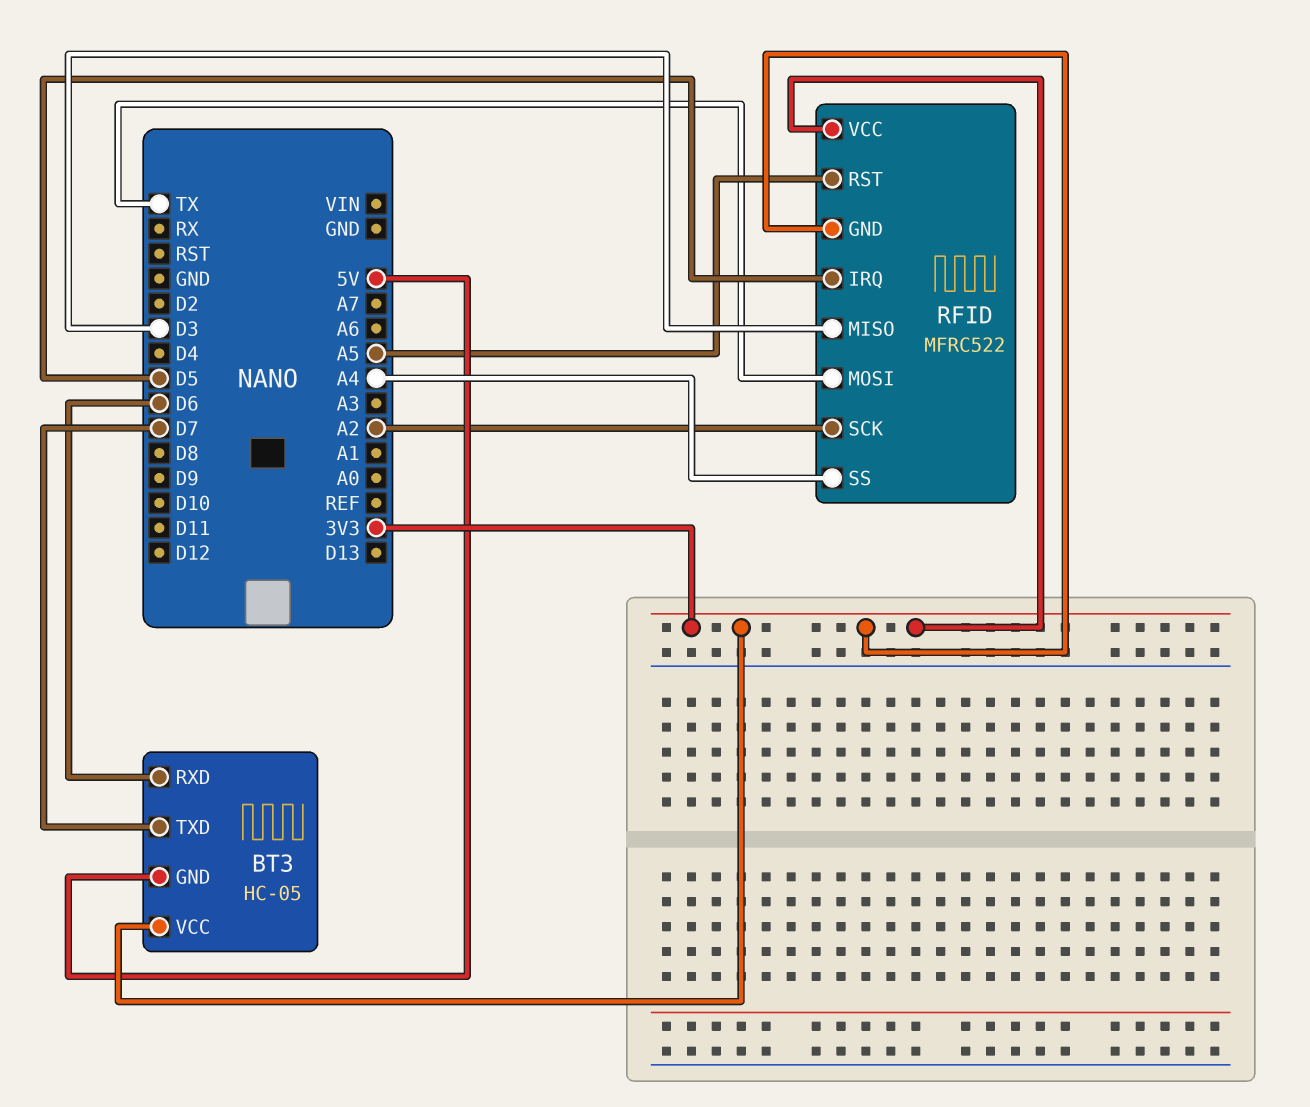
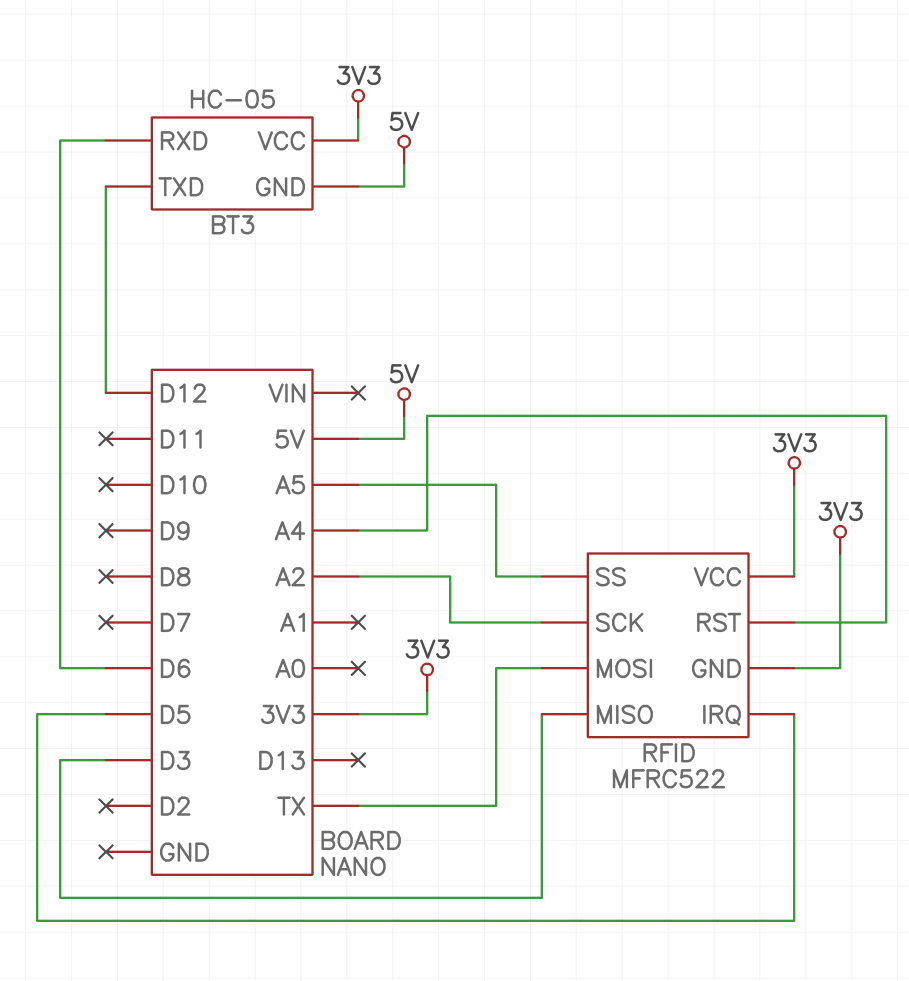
BT3 pin TXD: D7 -> D12
RFID pin RST: A5 -> A4
RFID pin SS: A4 -> A5

